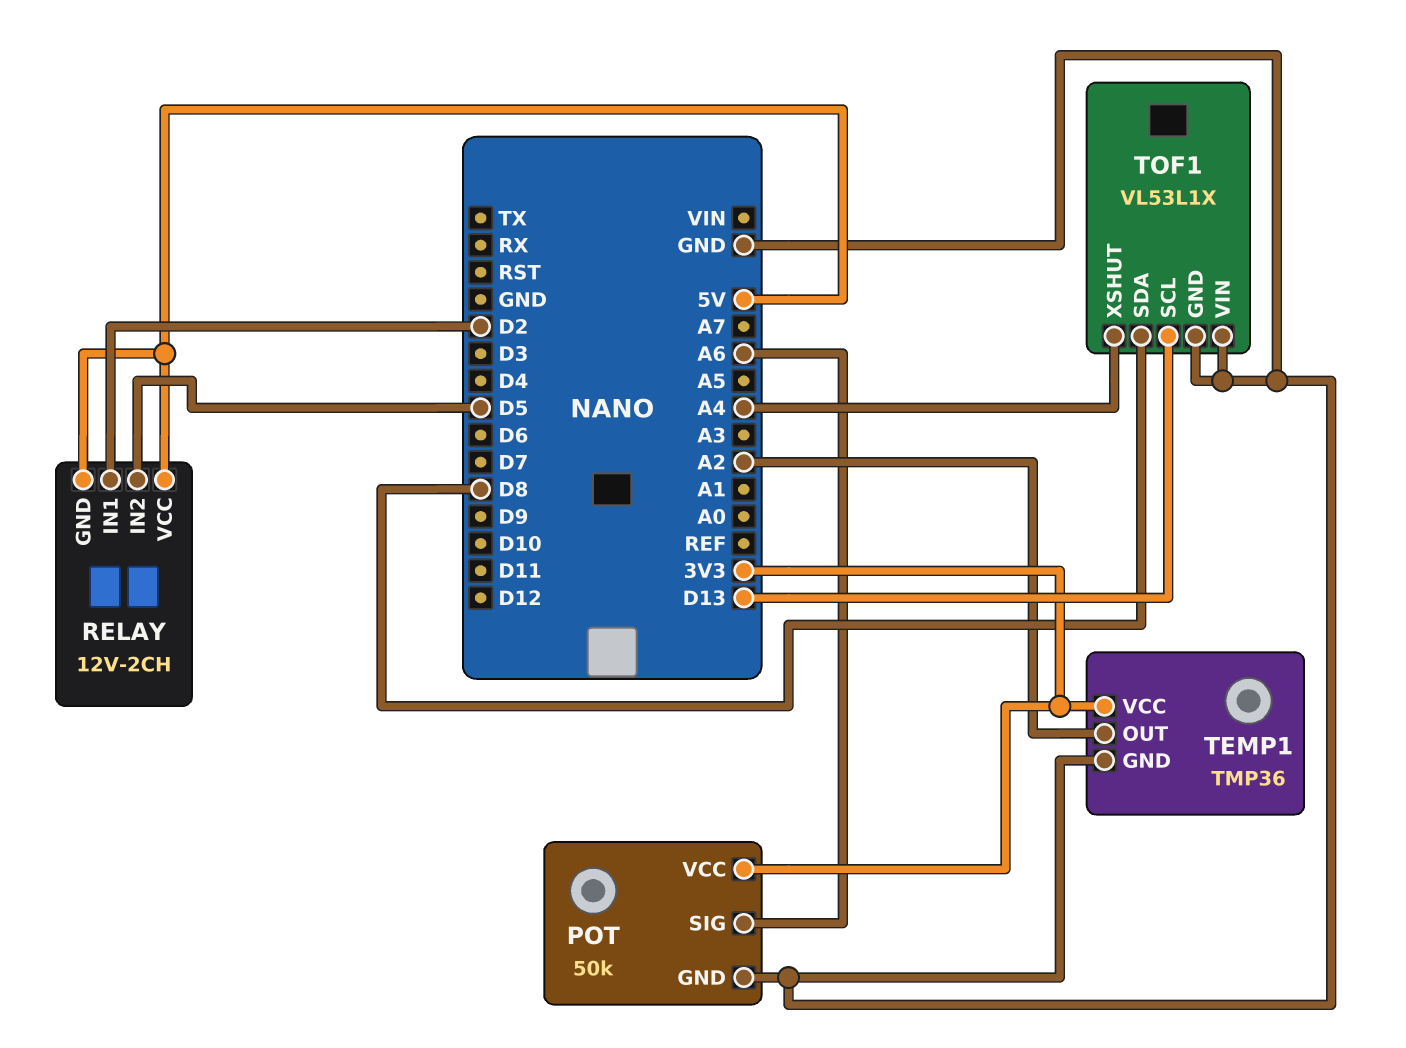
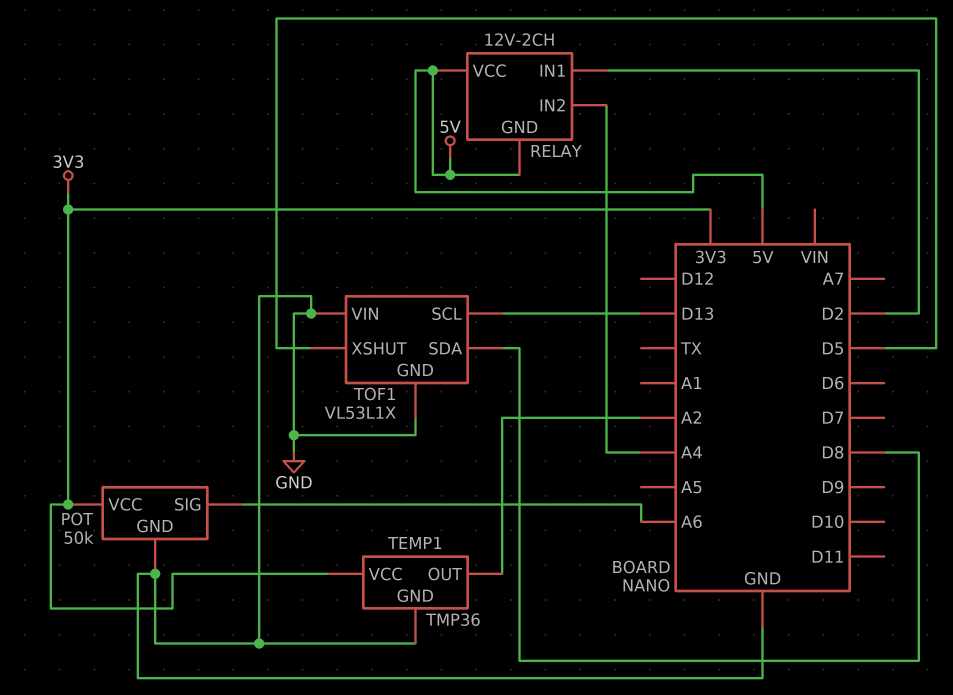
RELAY pin IN2: D5 -> A4
TOF1 pin XSHUT: A4 -> D5

